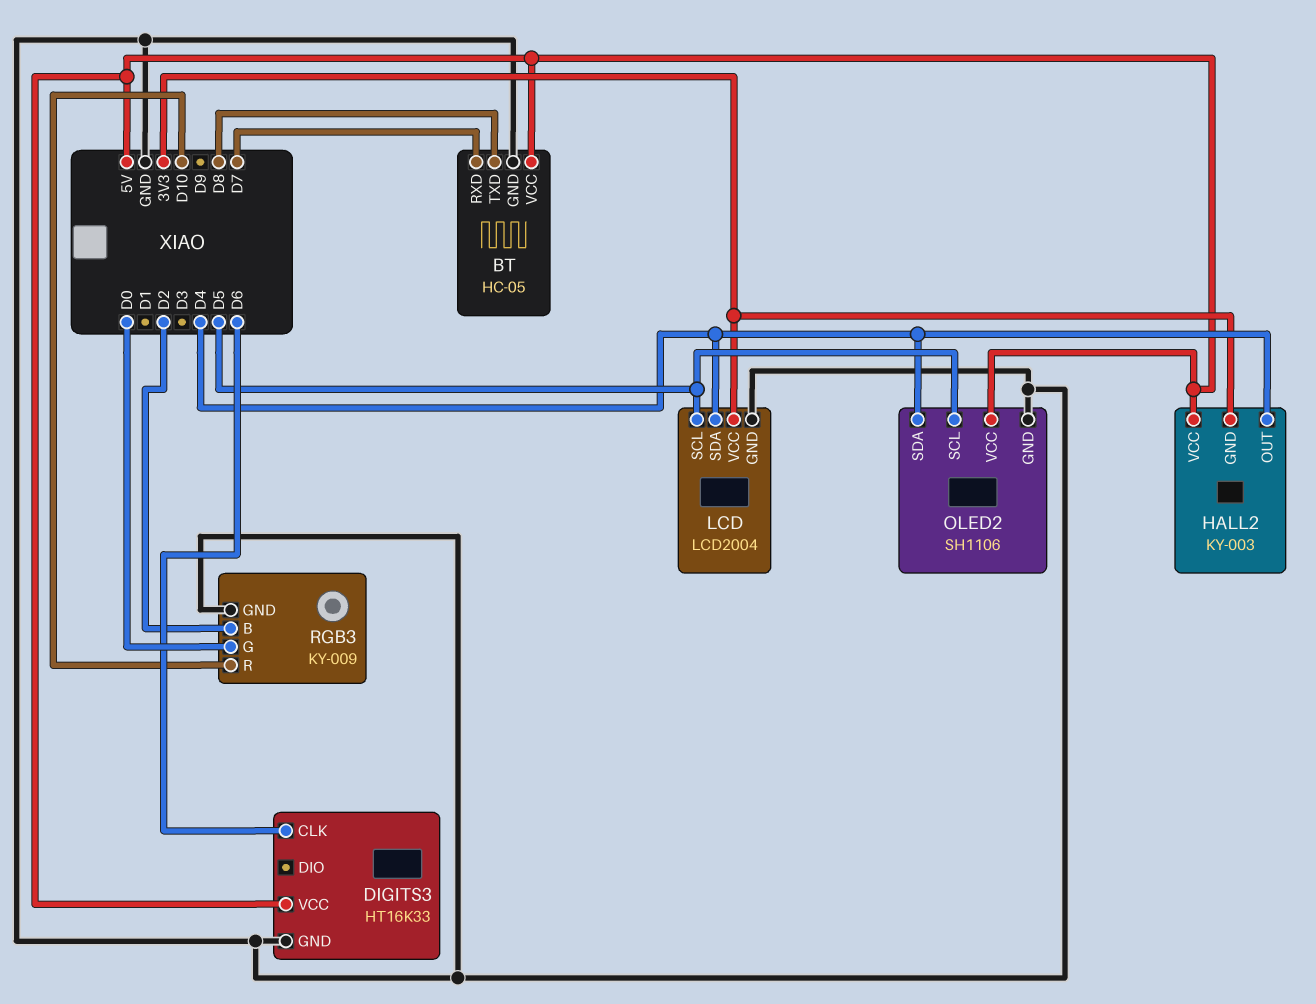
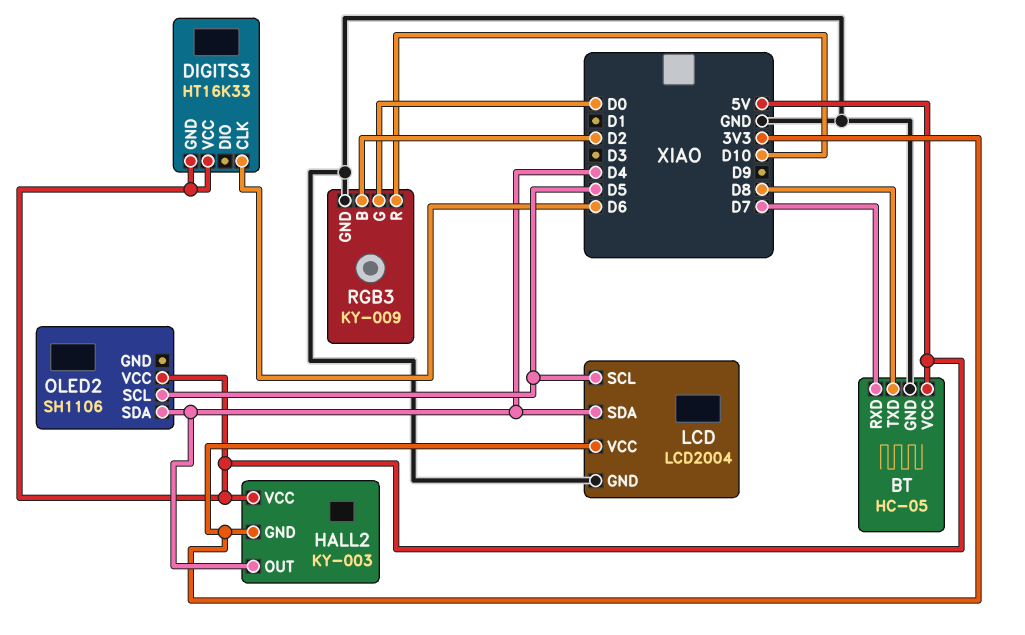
DIGITS3 pin GND: GND -> 5V
OLED2 pin GND: GND -> none

